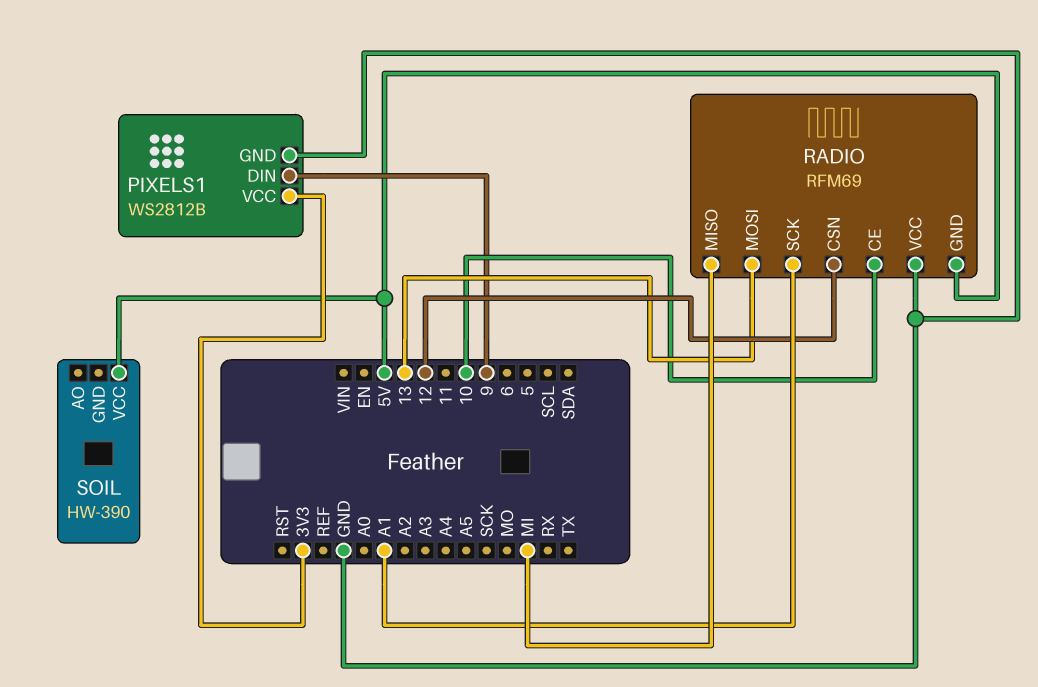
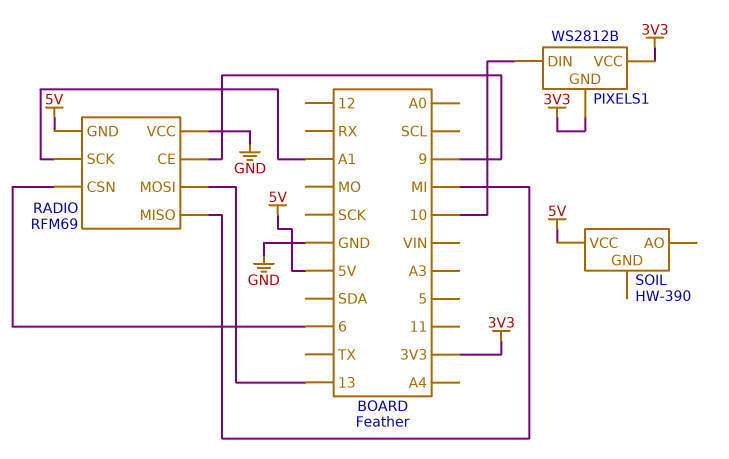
PIXELS1 pin DIN: 9 -> 10
PIXELS1 pin GND: GND -> 3V3
RADIO pin CE: 10 -> 9
RADIO pin CSN: 12 -> 6

